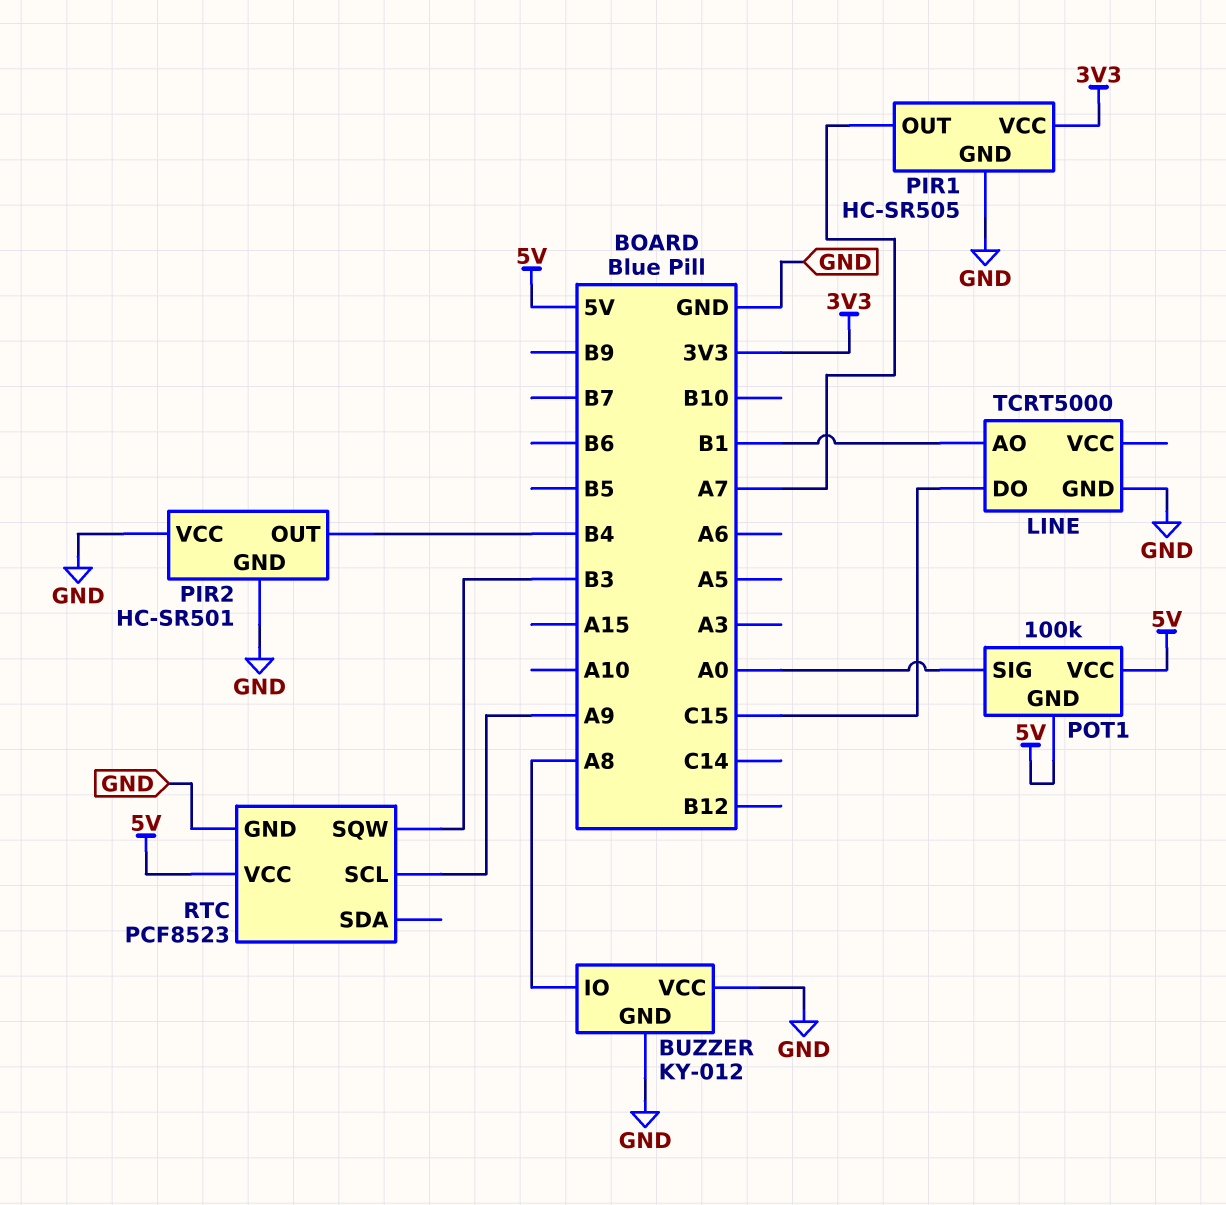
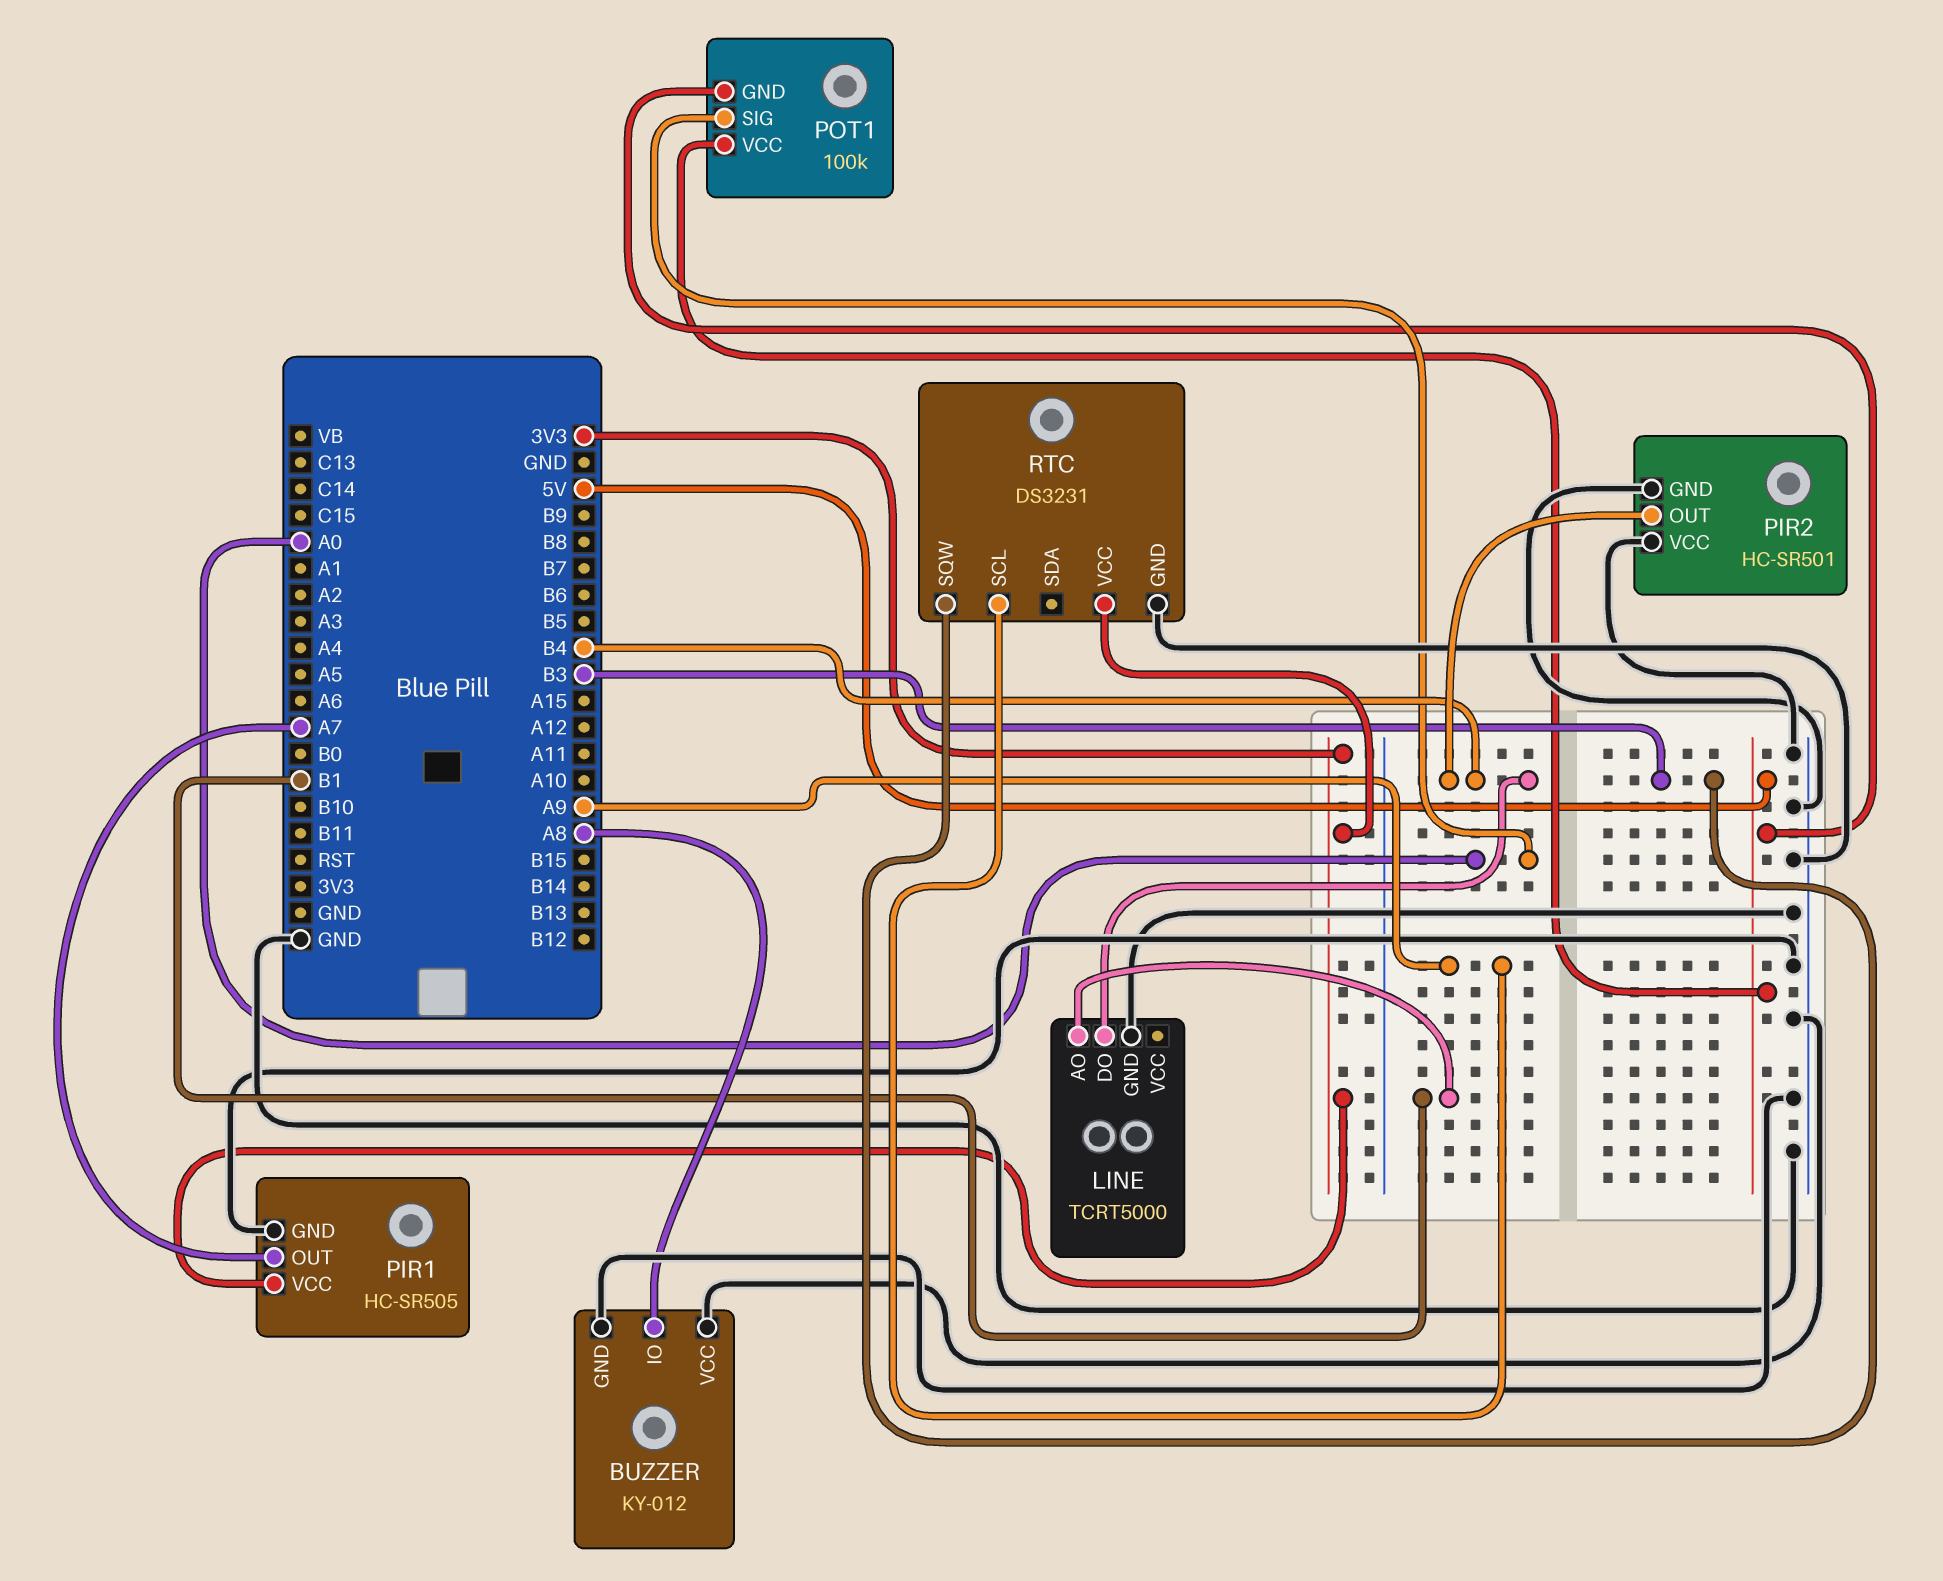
LINE pin DO: C15 -> B4
RTC: PCF8523 -> DS3231
RTC pin VCC: 5V -> 3V3

